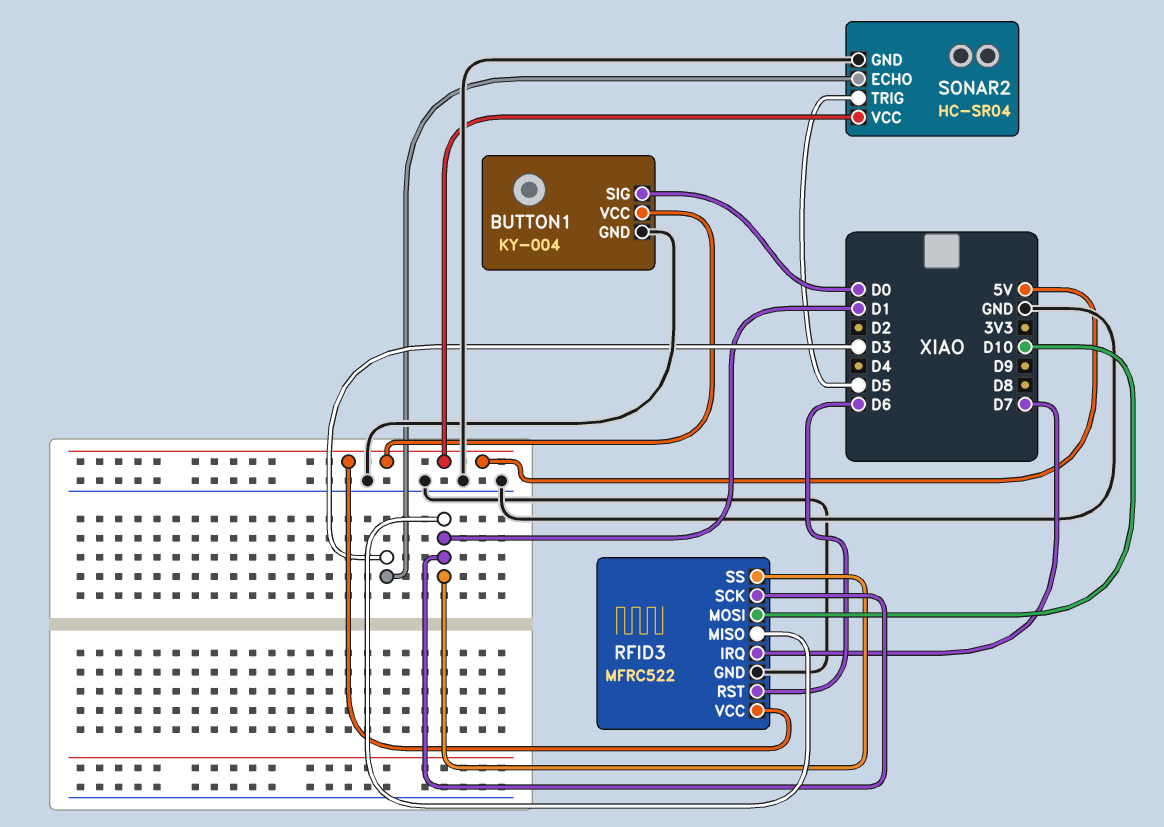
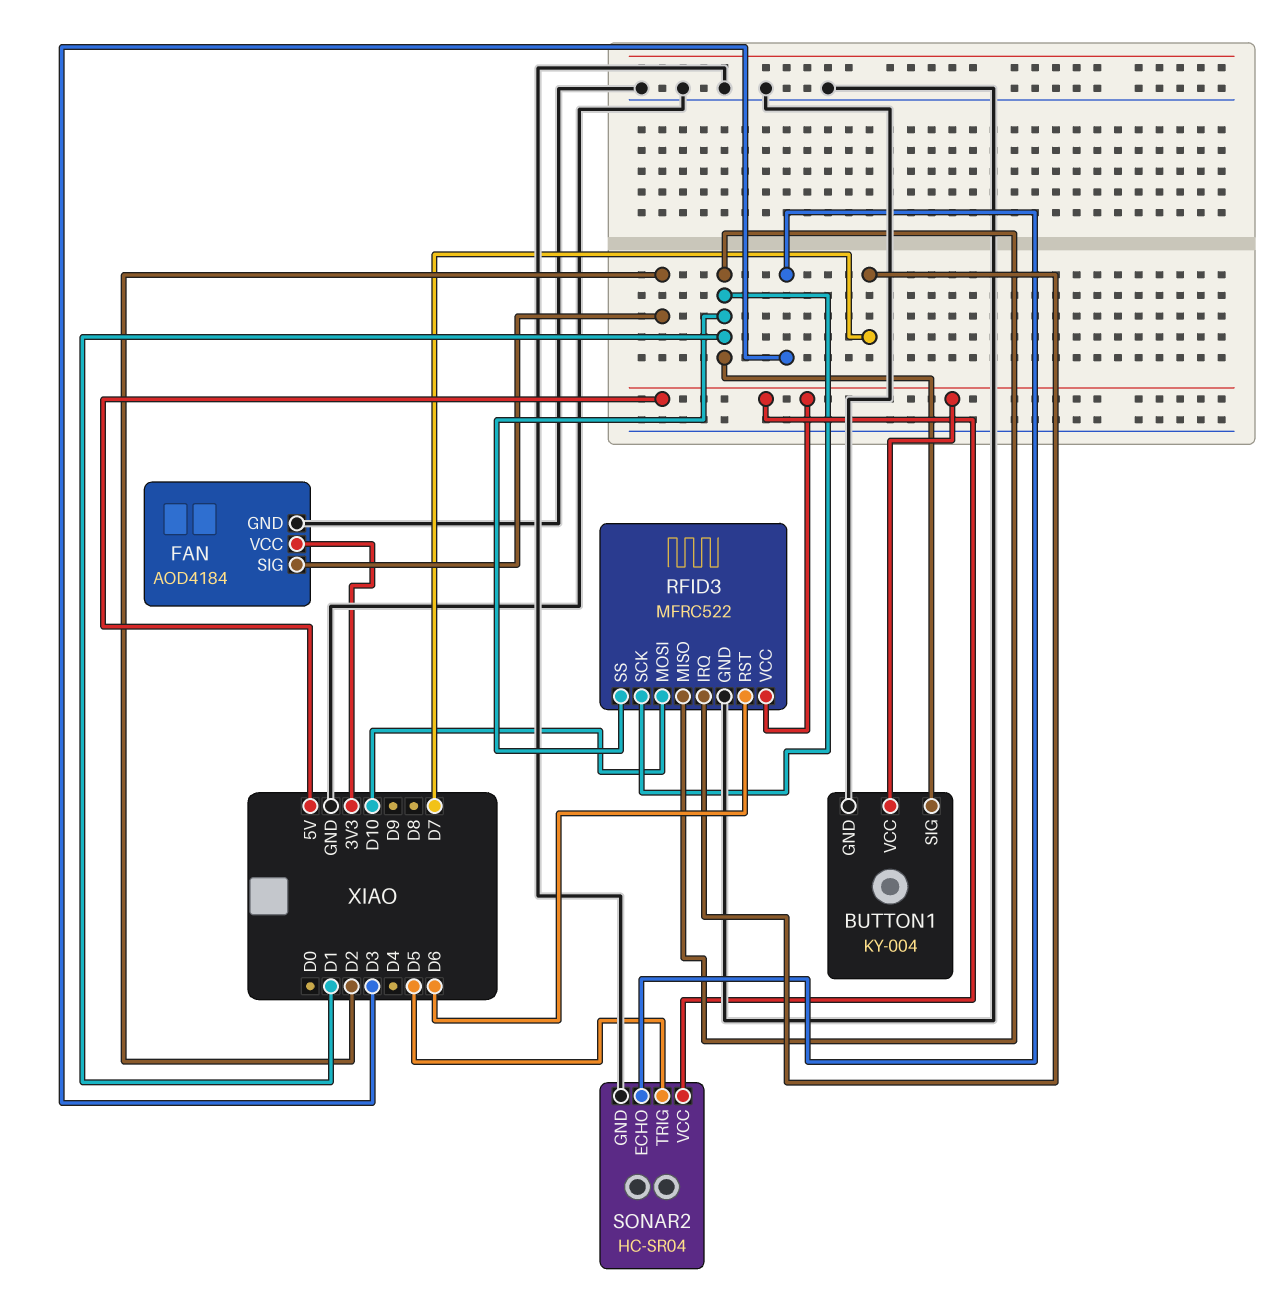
BUTTON1 pin SIG: D0 -> D1
FAN: none -> AOD4184
FAN pin GND: none -> GND
FAN pin SIG: none -> D2
FAN pin VCC: none -> 3V3

